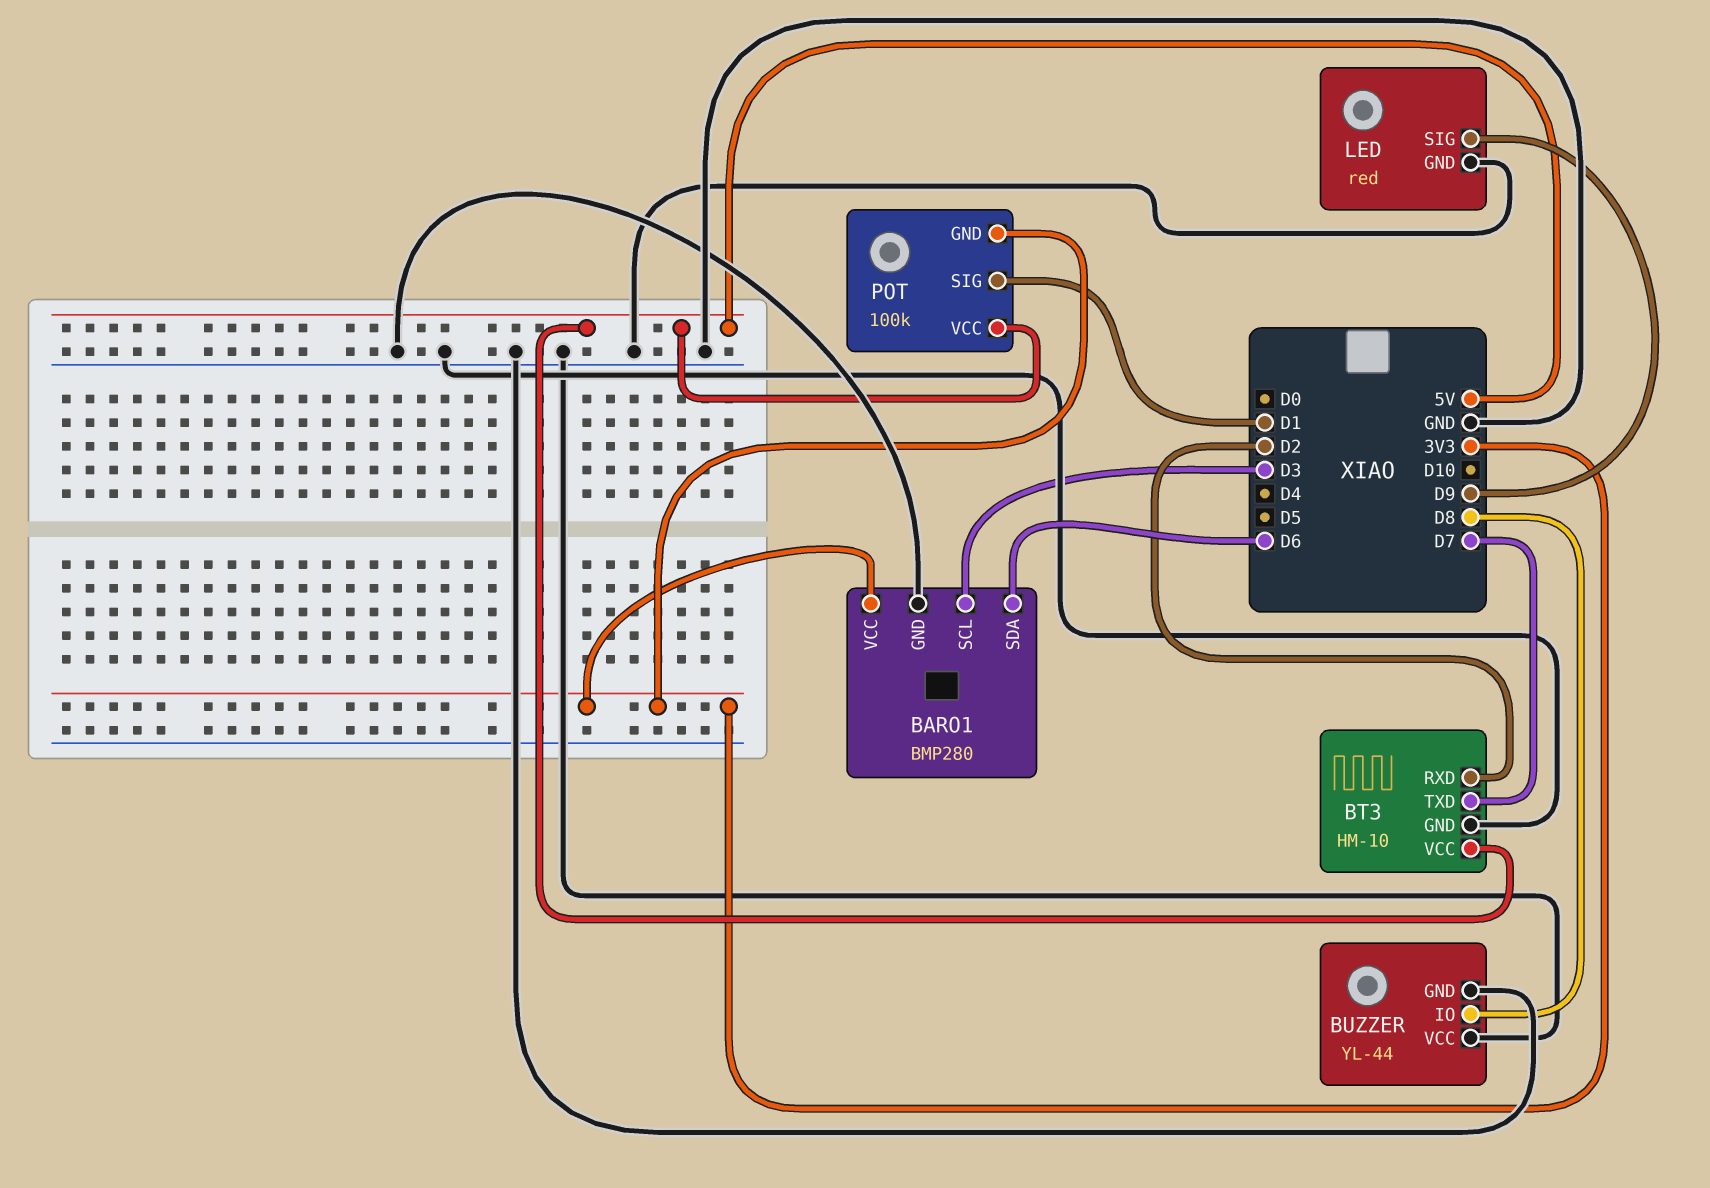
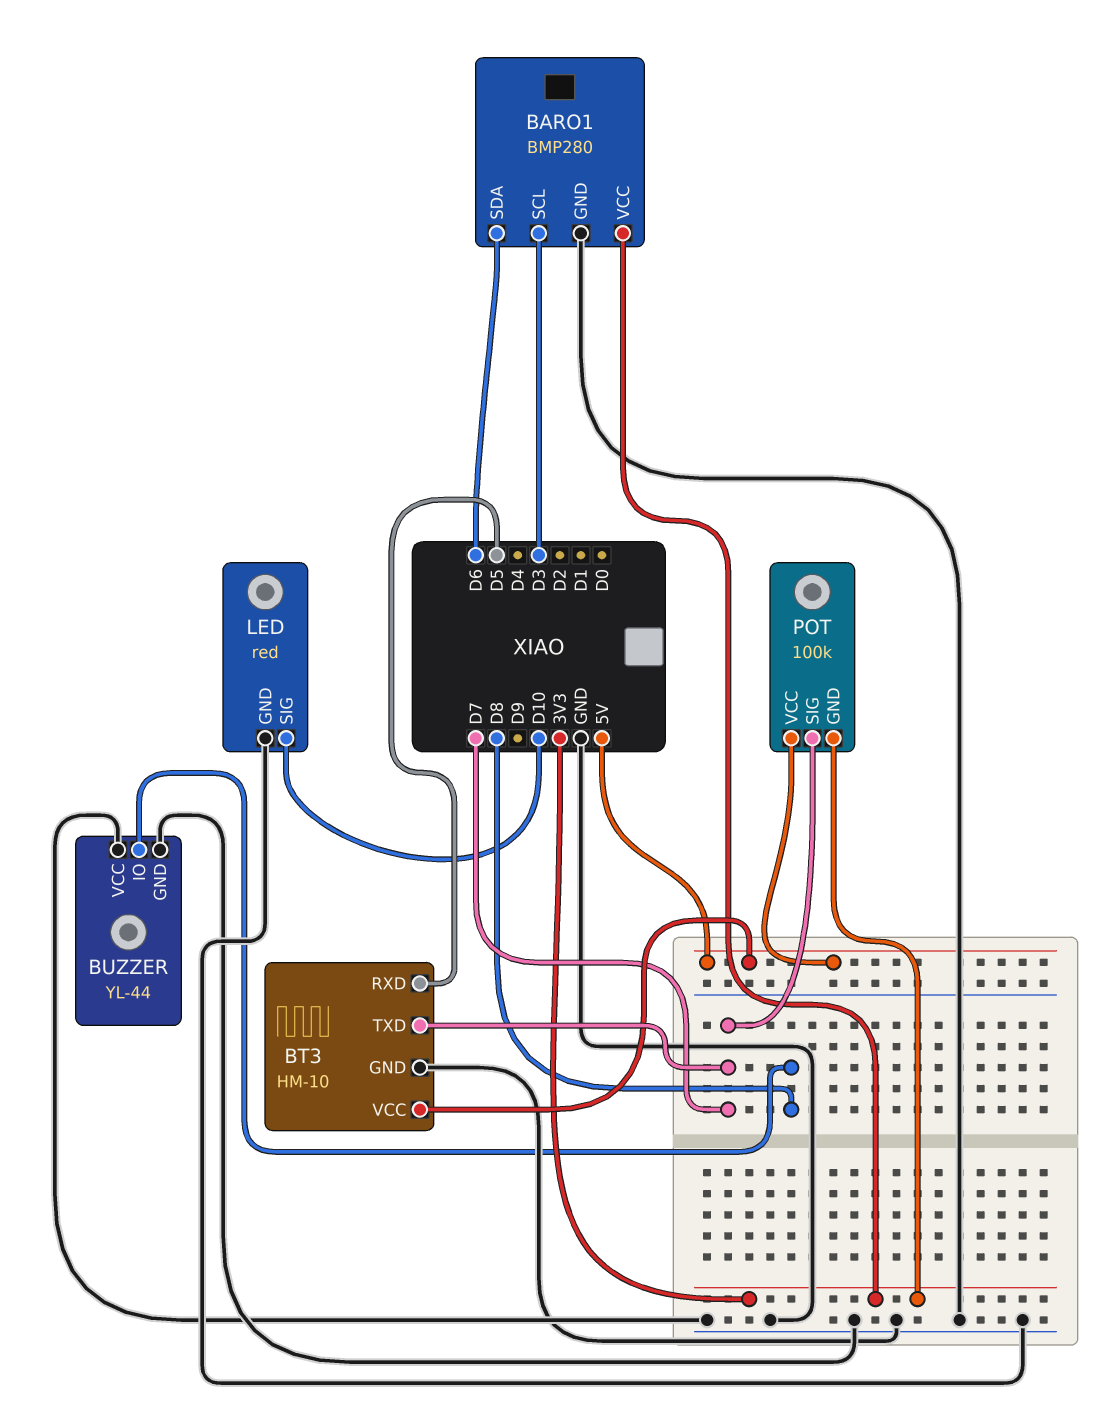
BT3 pin RXD: D2 -> D5
LED pin SIG: D9 -> D10
POT pin SIG: D1 -> D7

